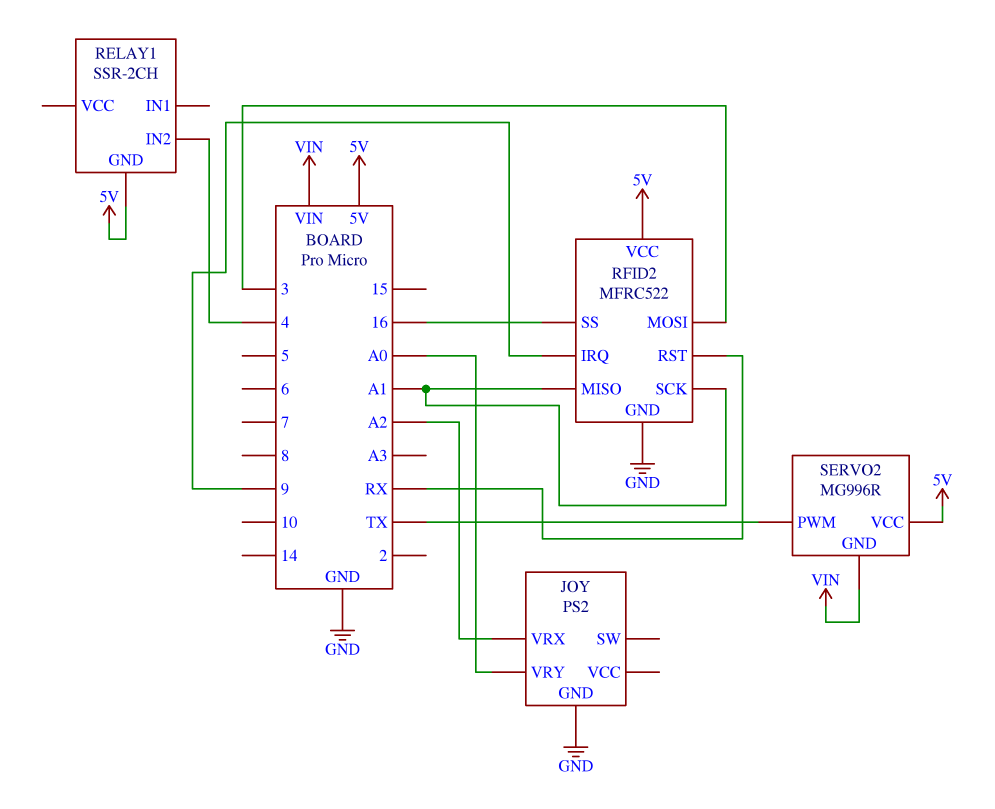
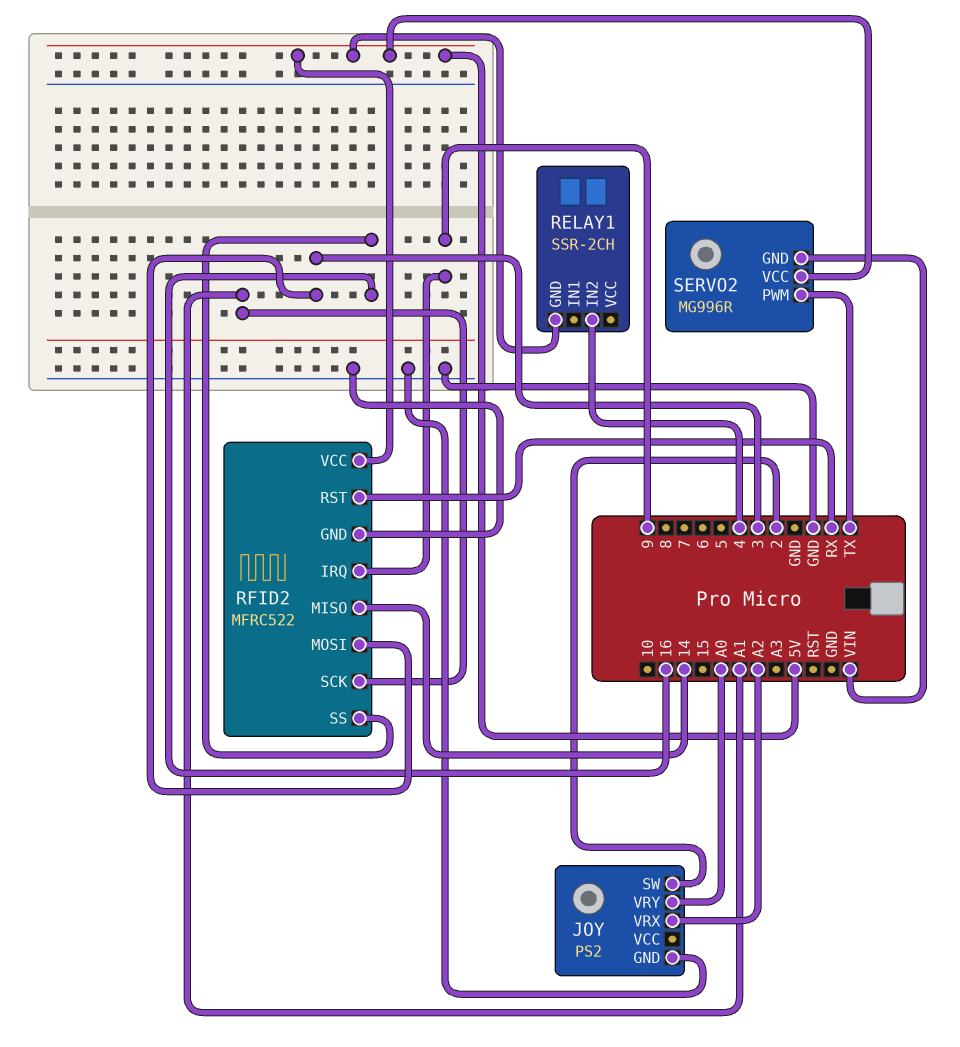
JOY pin SW: none -> 2
RFID2 pin MISO: A1 -> 14

